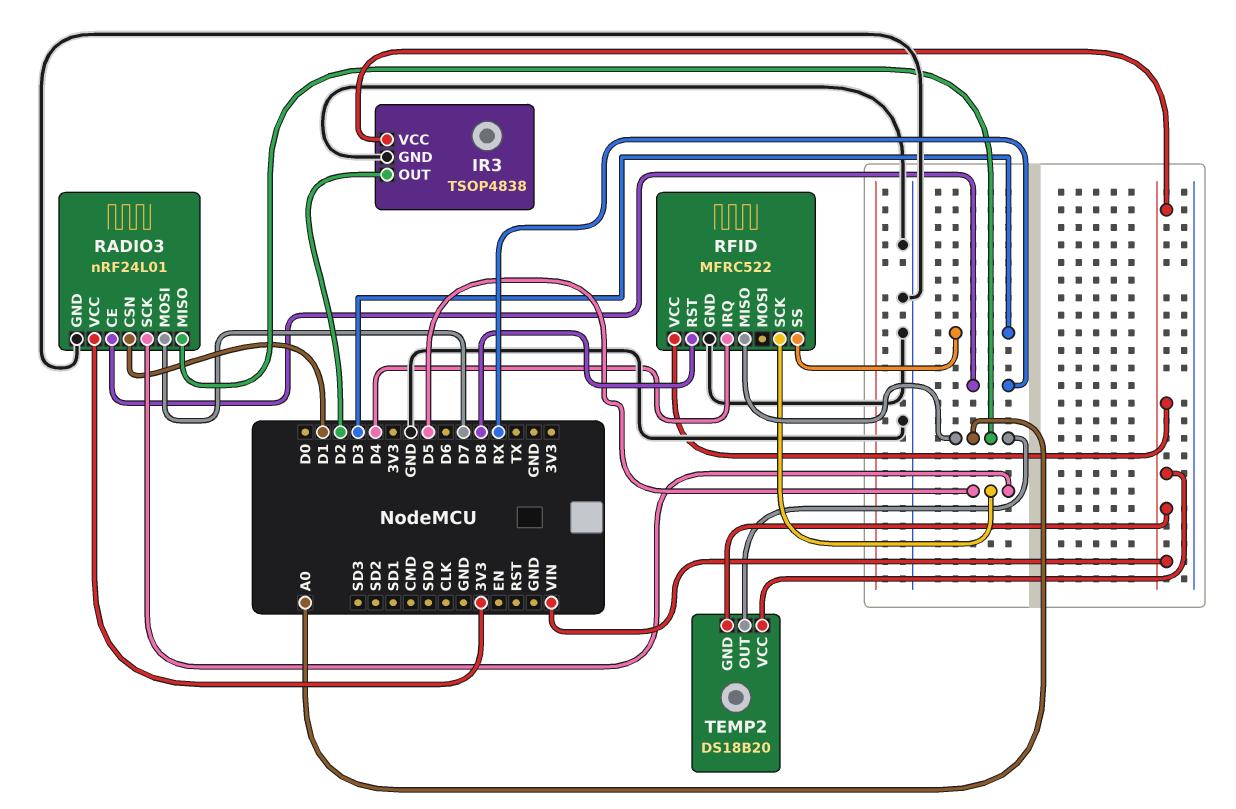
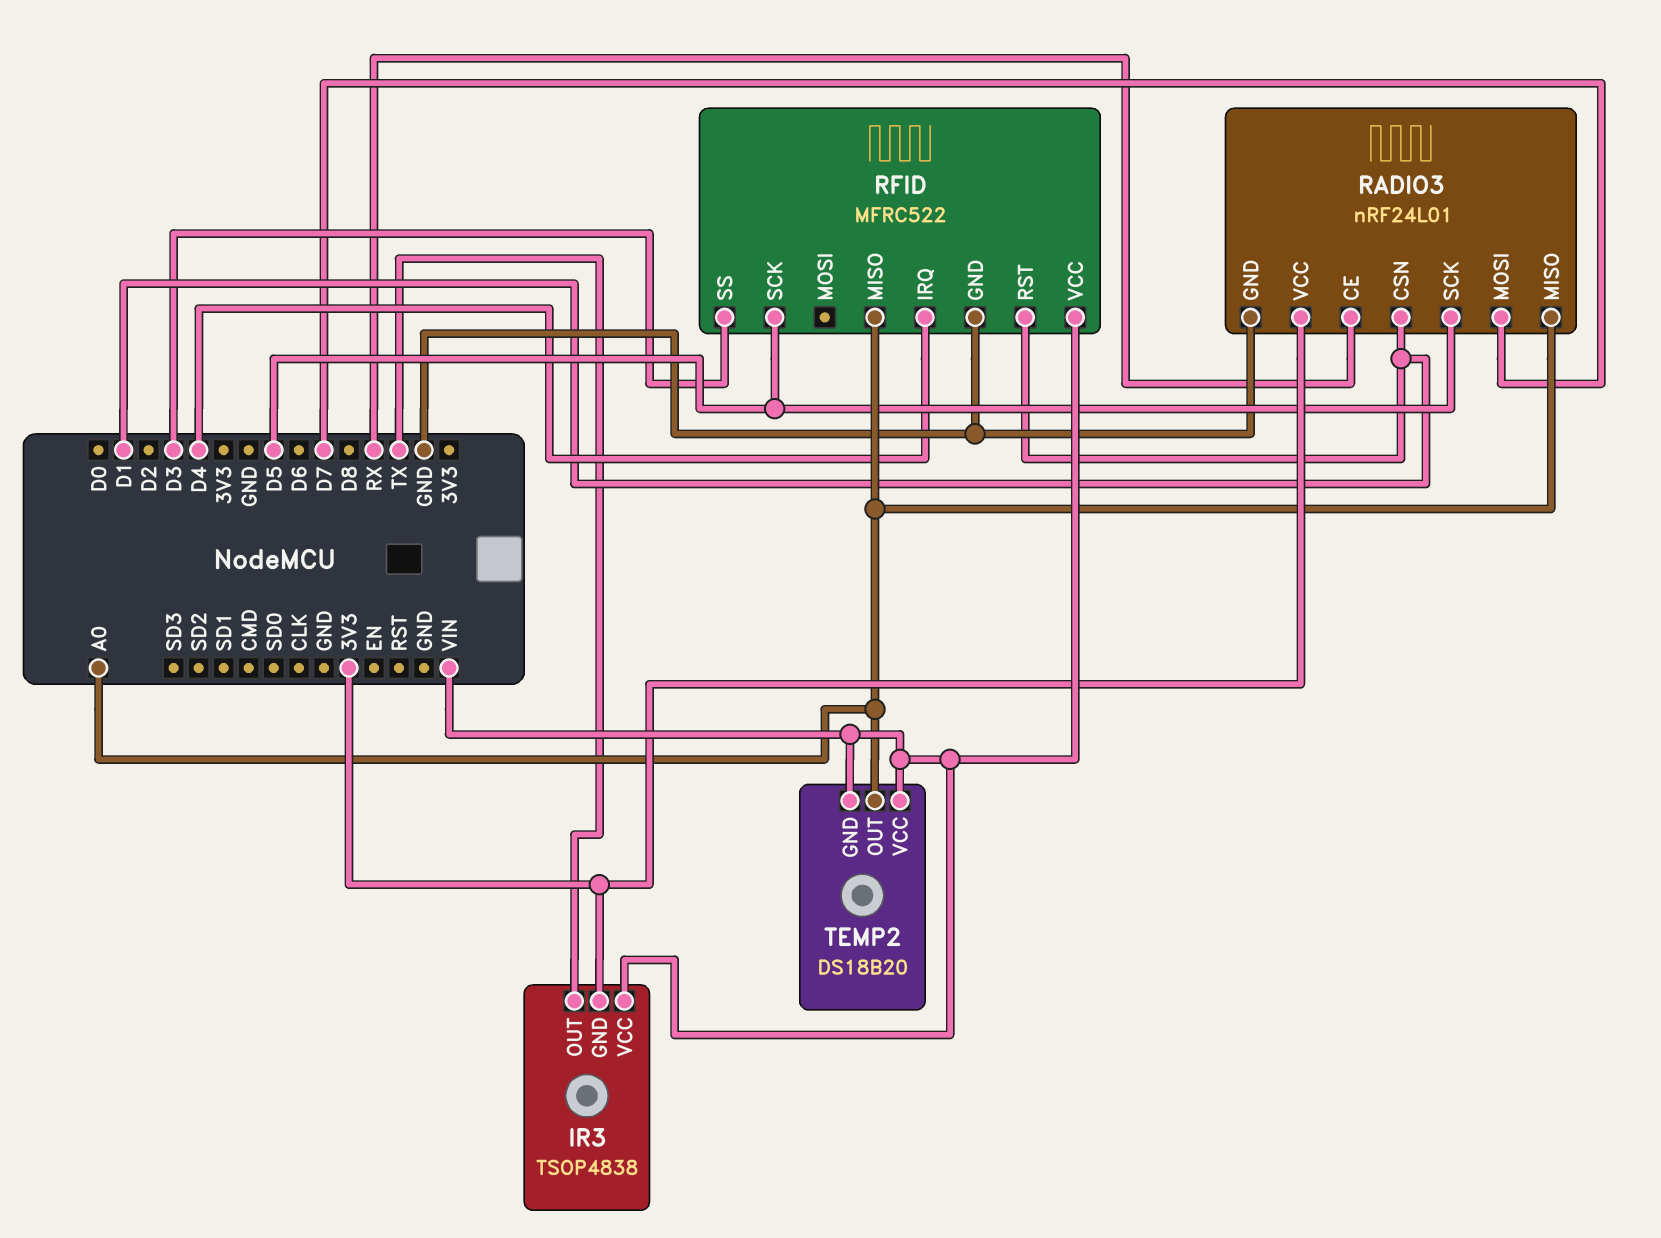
IR3 pin GND: GND -> 3V3
IR3 pin OUT: D2 -> TX
RFID pin RST: D8 -> D1

